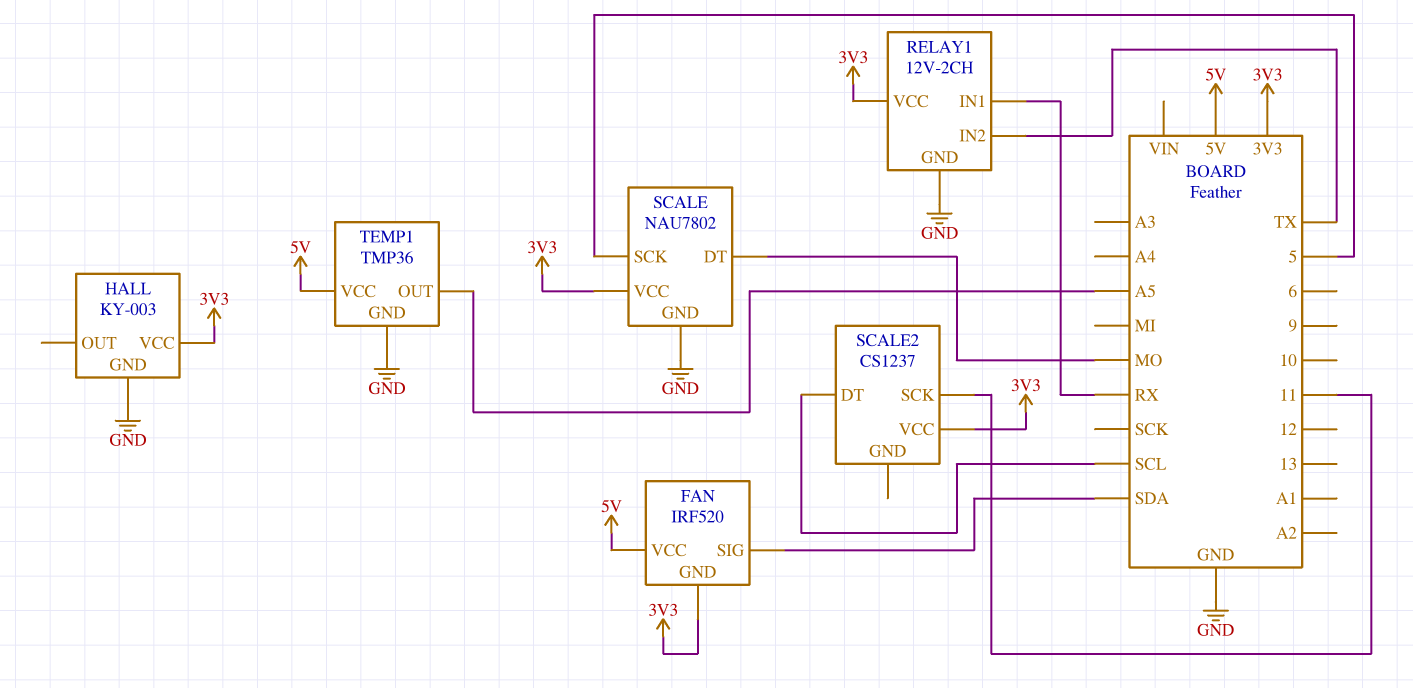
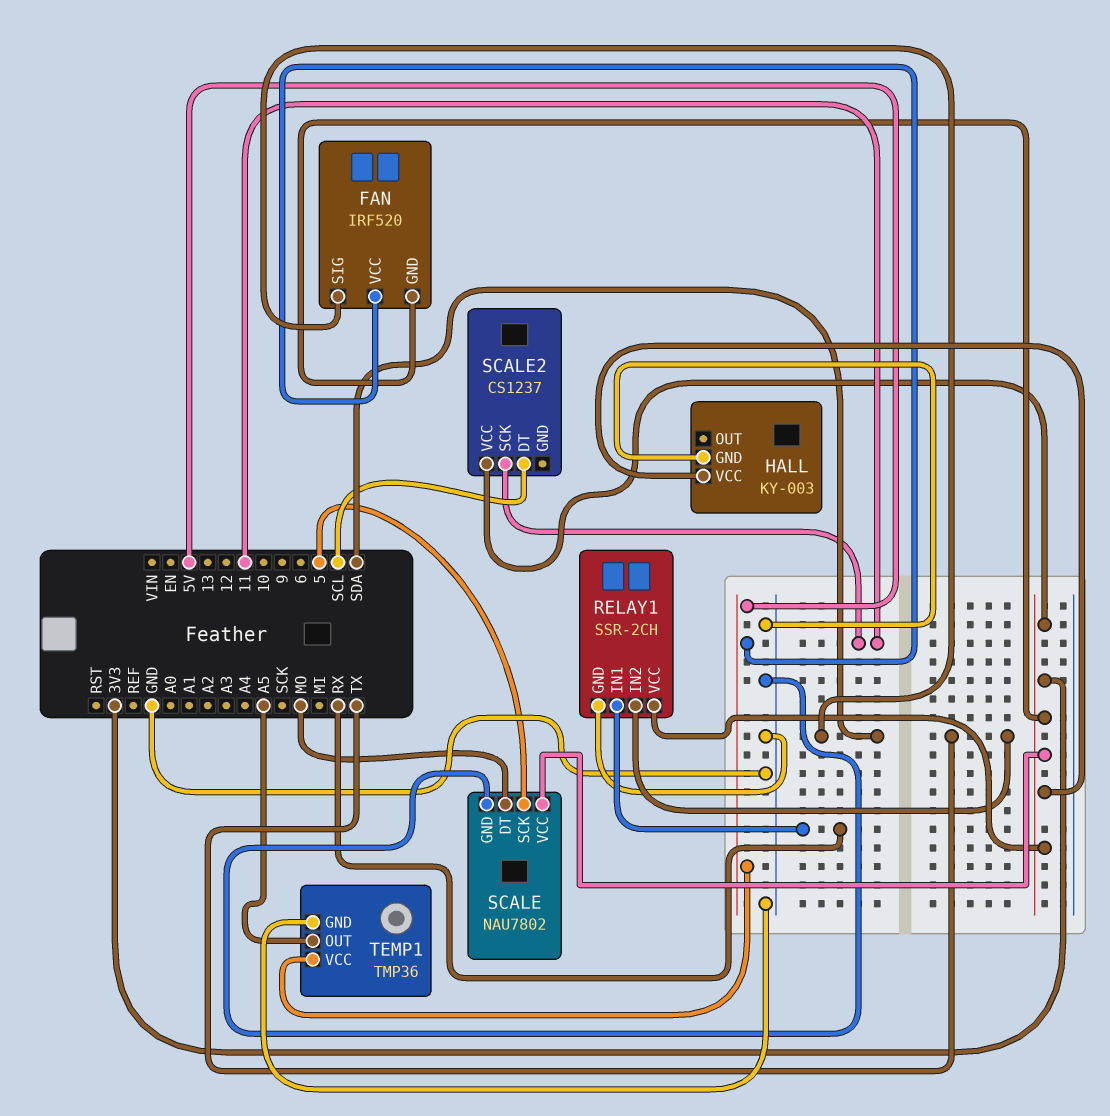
RELAY1: 12V-2CH -> SSR-2CH

